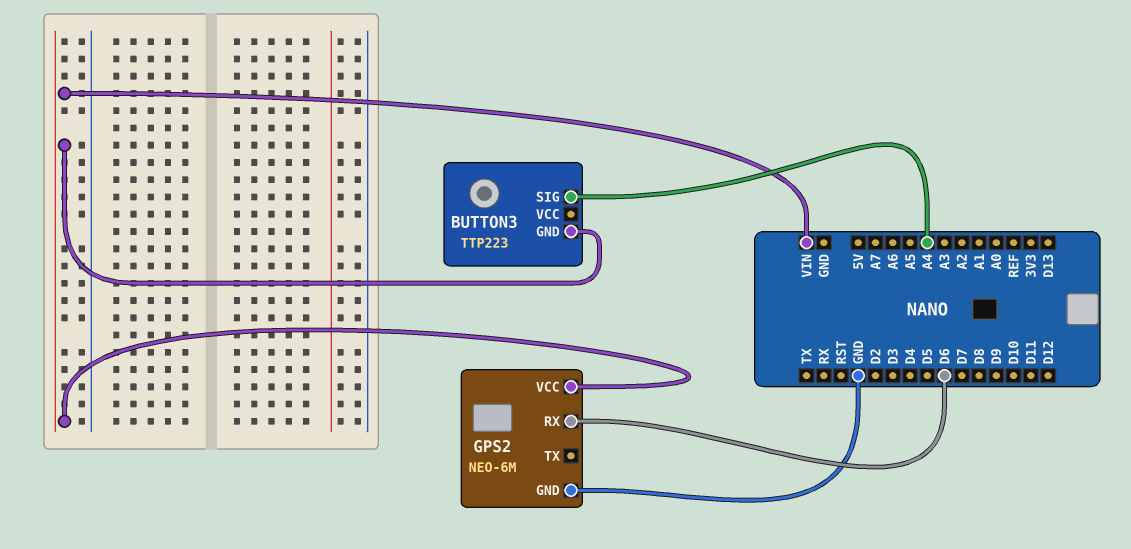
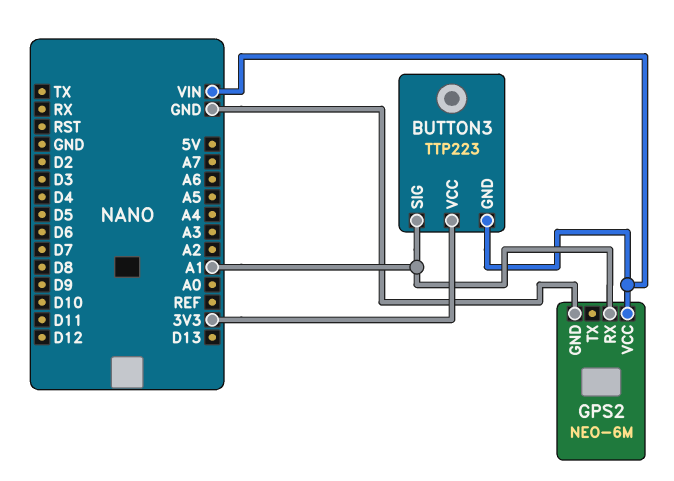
BUTTON3 pin SIG: A4 -> A1
BUTTON3 pin VCC: none -> 3V3
GPS2 pin RX: D6 -> A1

